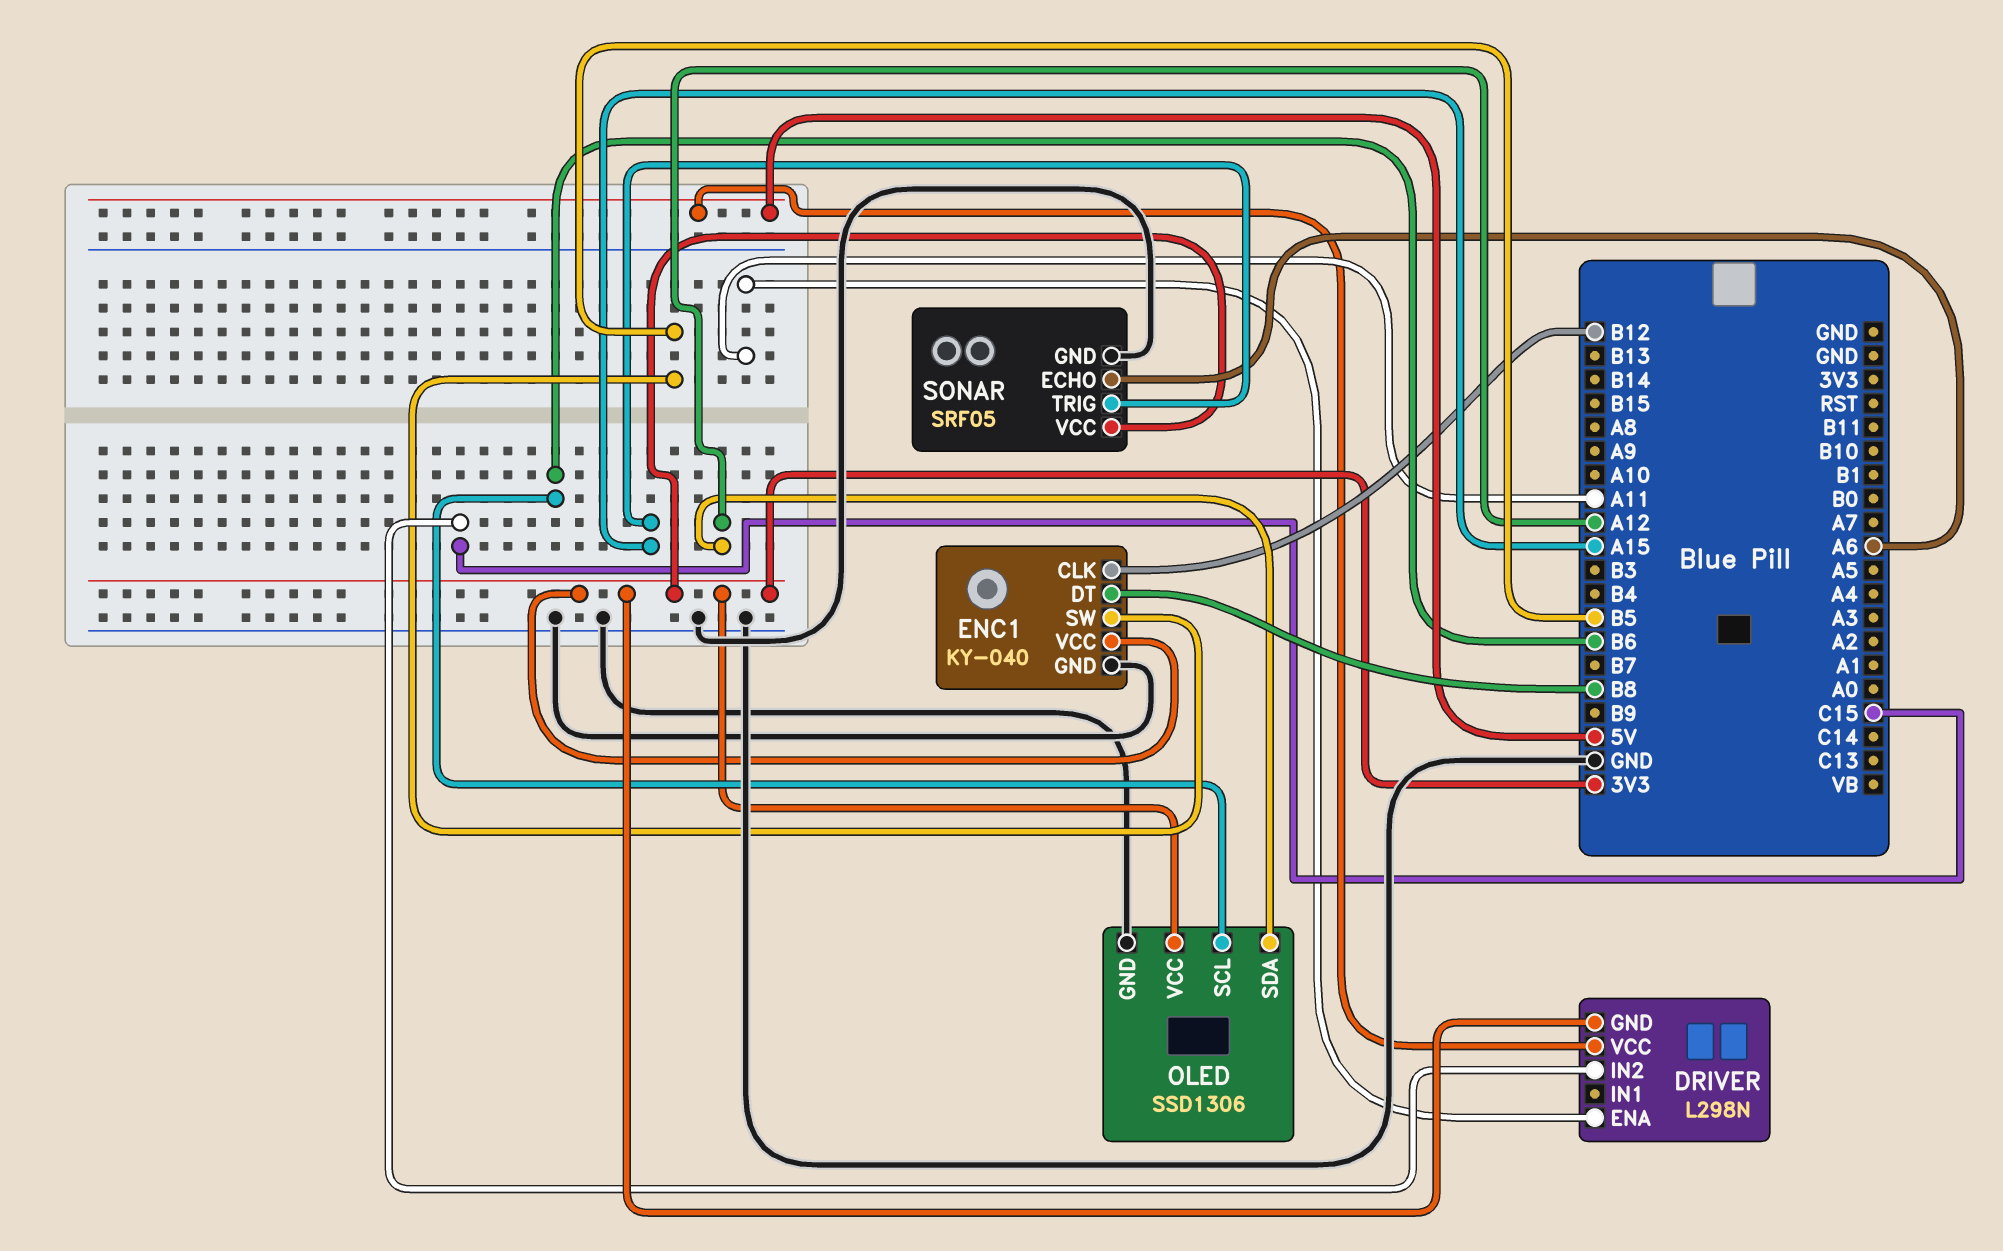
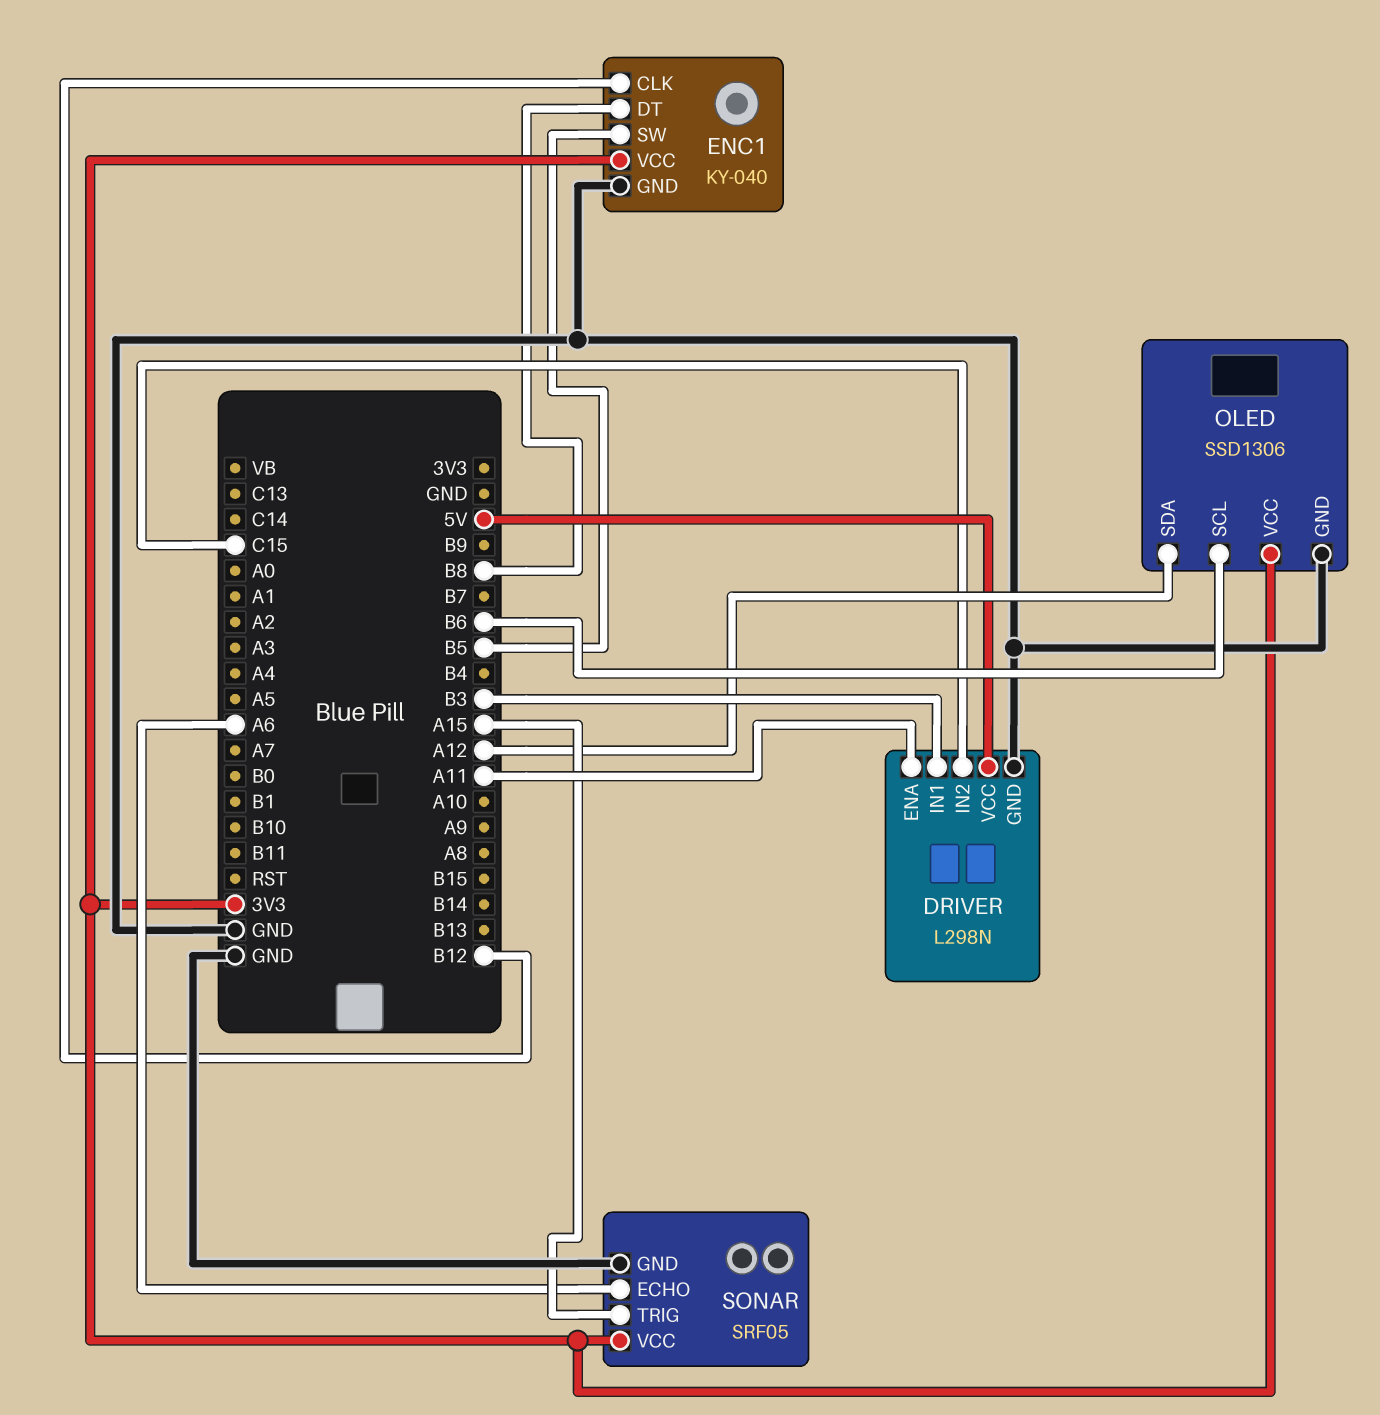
DRIVER pin GND: 3V3 -> GND
DRIVER pin IN1: none -> B3

